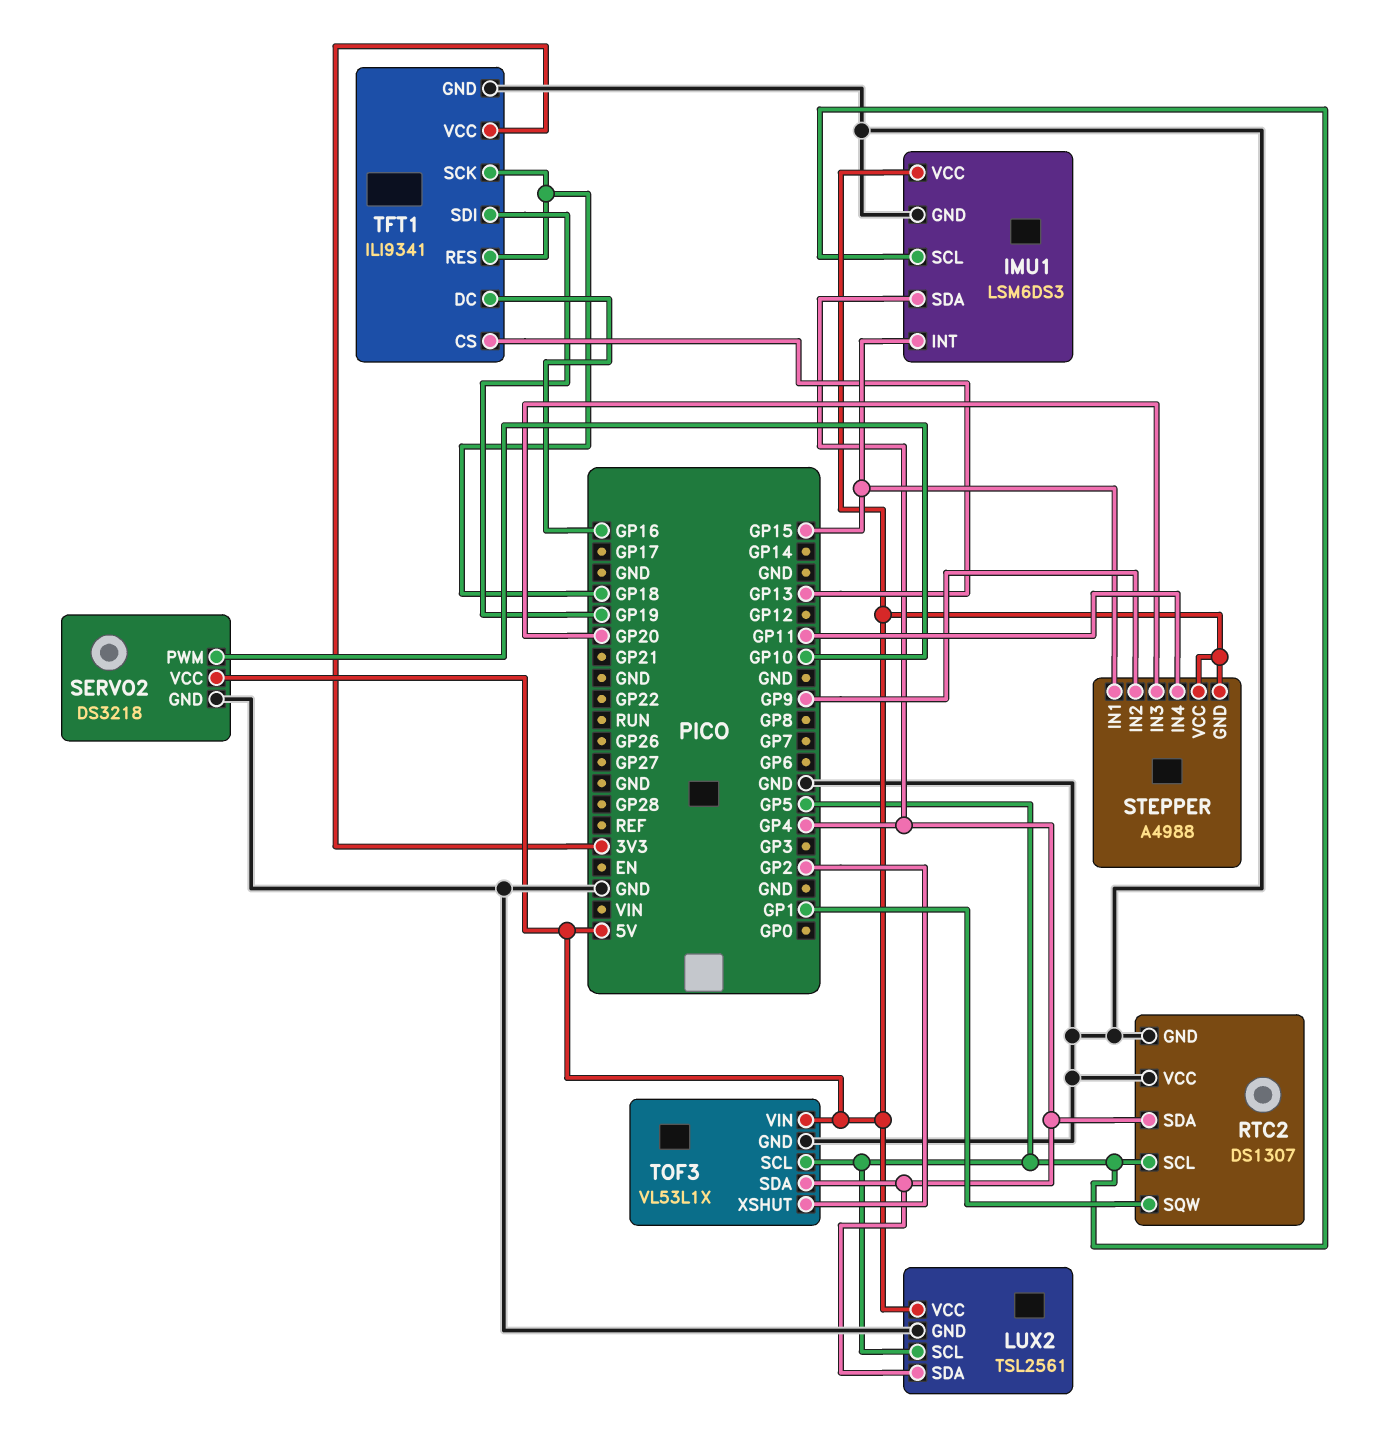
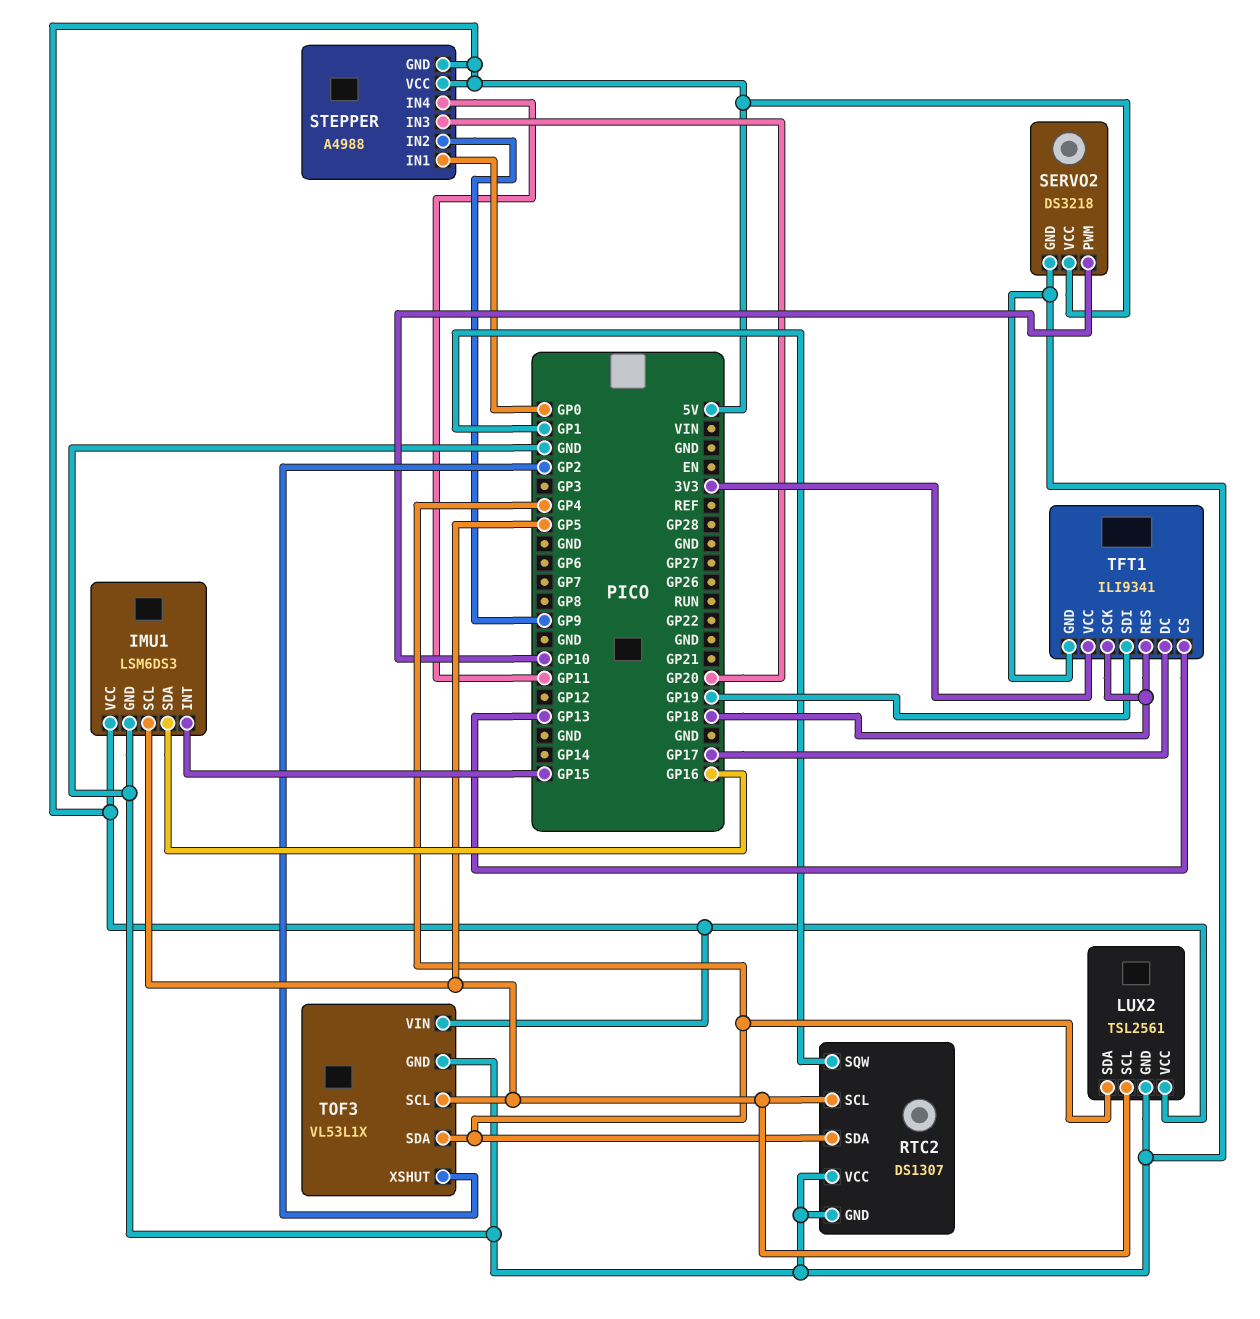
IMU1 pin SDA: GP4 -> GP16
STEPPER pin IN1: GP15 -> GP0
TFT1 pin DC: GP16 -> GP17

